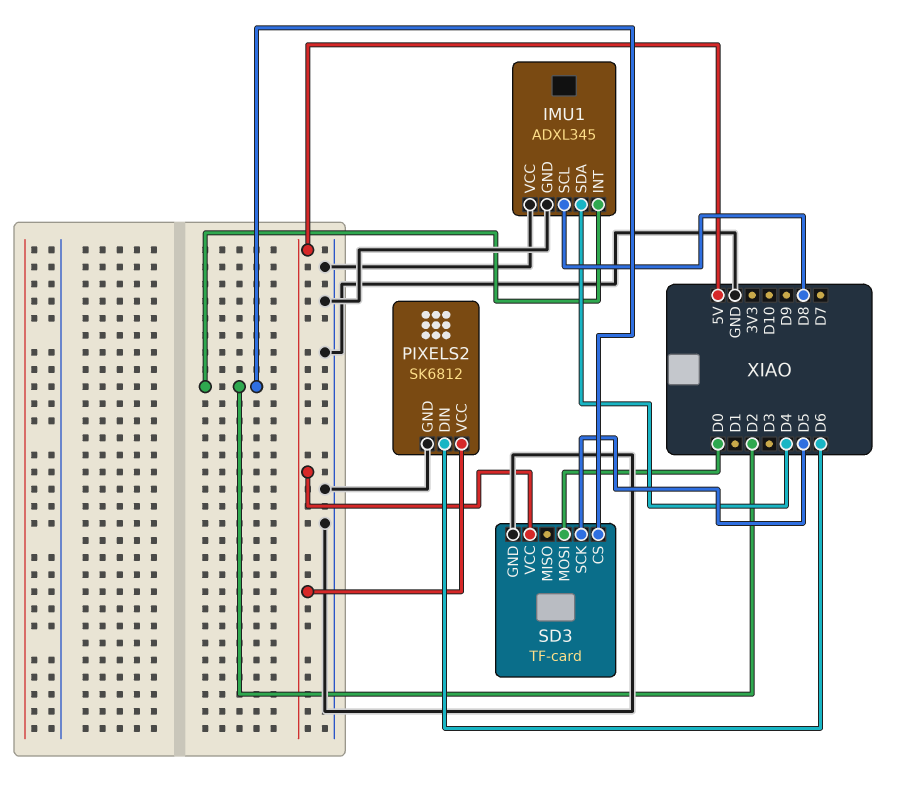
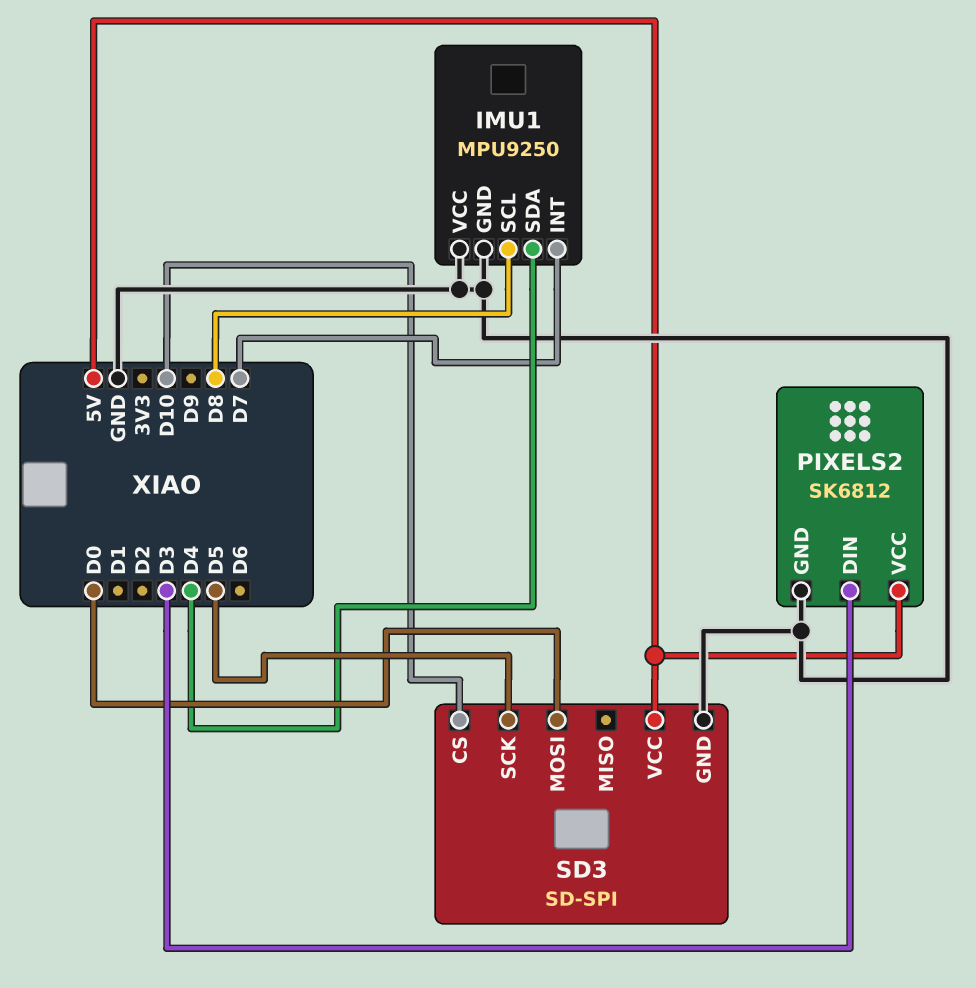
IMU1: ADXL345 -> MPU9250
IMU1 pin INT: D2 -> D7
PIXELS2 pin DIN: D6 -> D3
SD3: TF-card -> SD-SPI
SD3 pin CS: D2 -> D10

